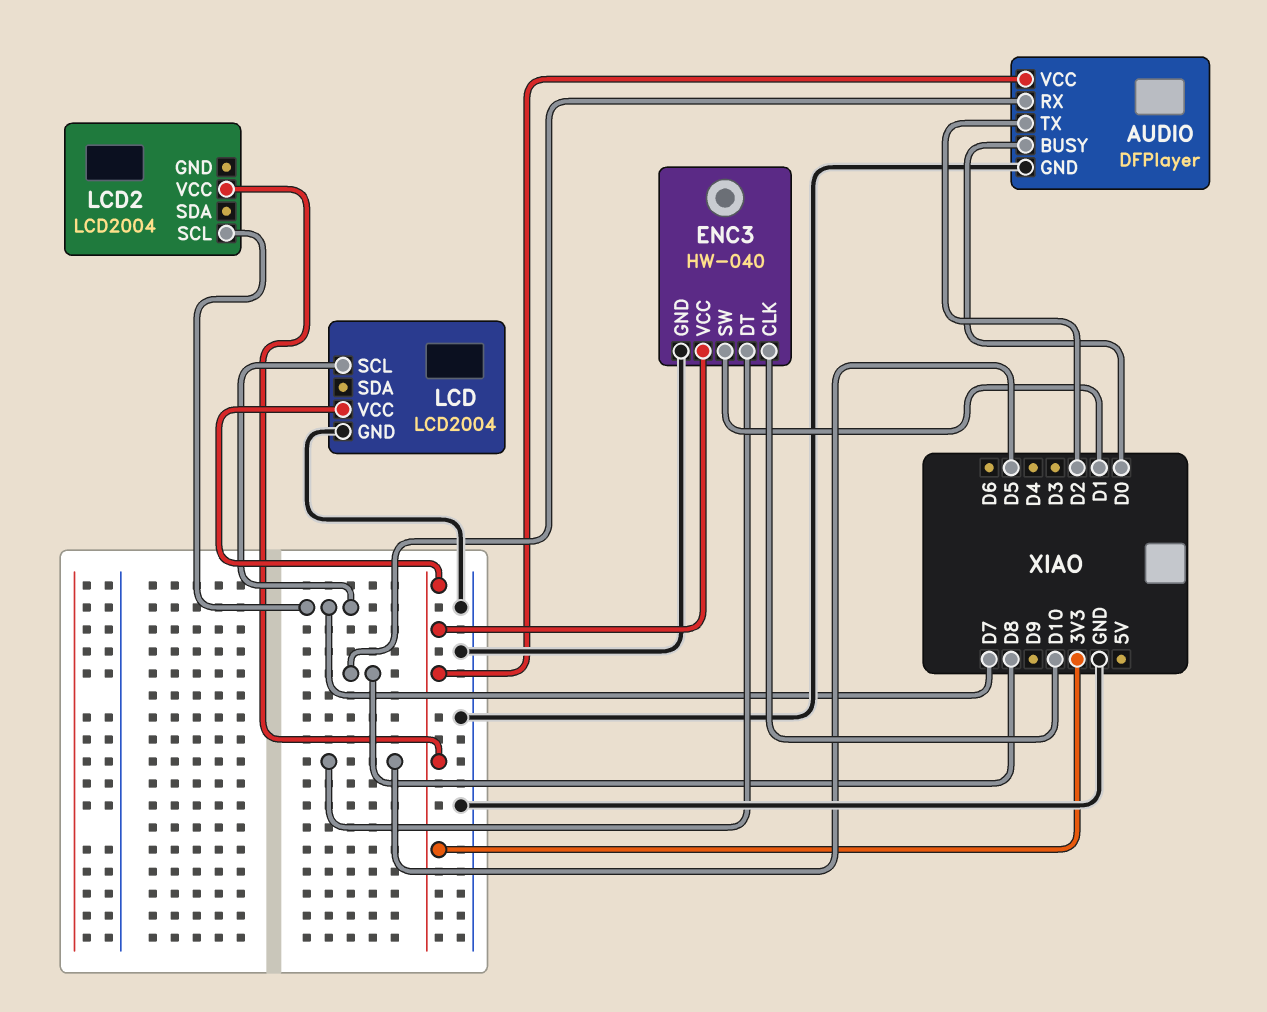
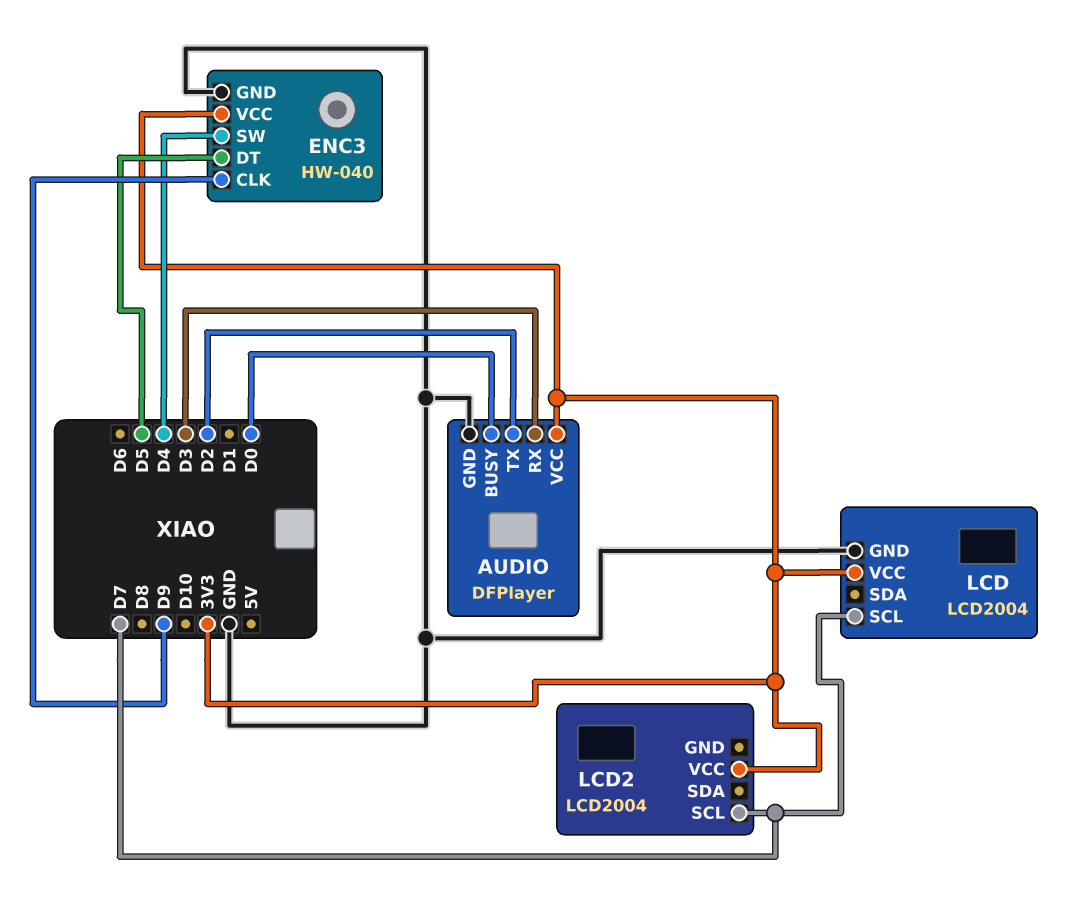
AUDIO pin RX: D8 -> D3
ENC3 pin CLK: D10 -> D9
ENC3 pin SW: D1 -> D4

